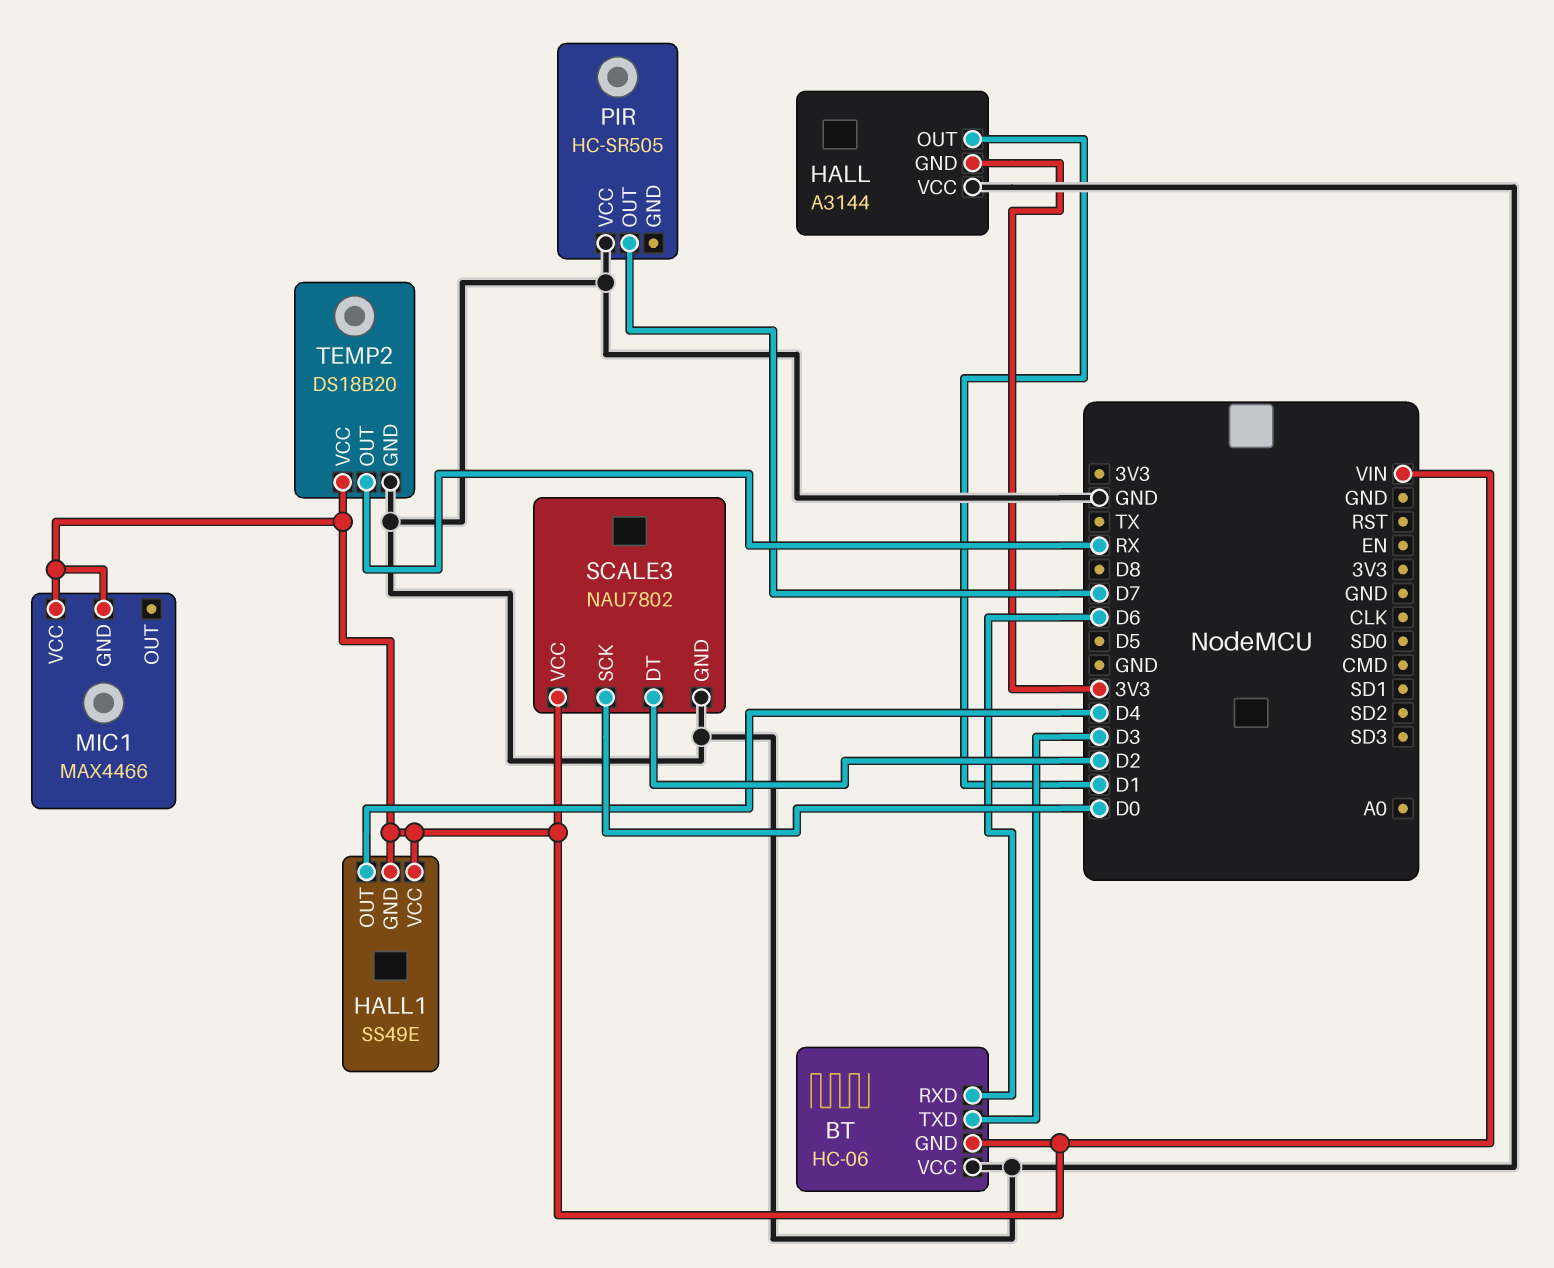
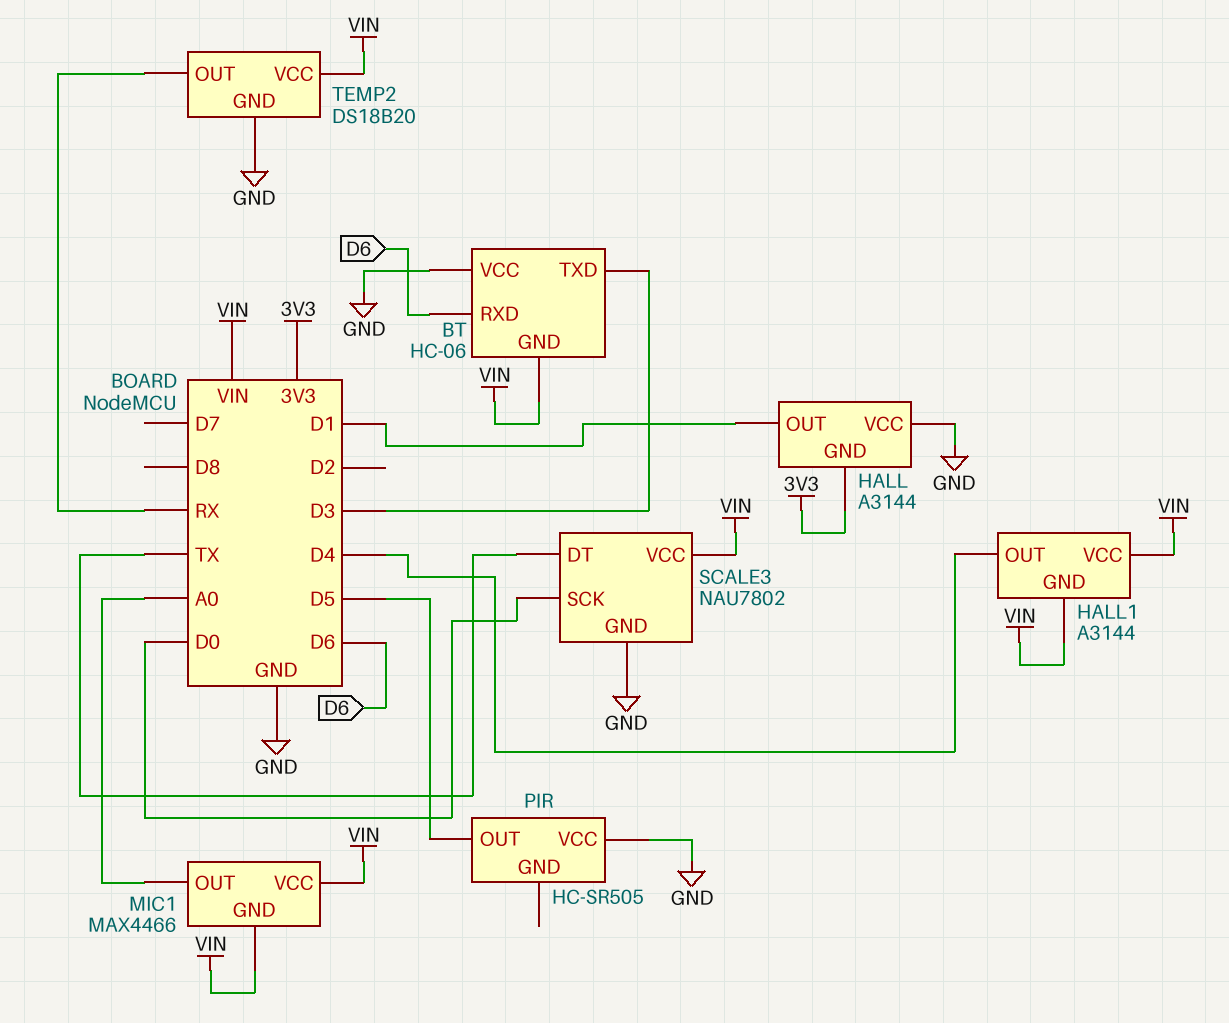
HALL1: SS49E -> A3144
MIC1 pin OUT: none -> A0
PIR pin OUT: D7 -> D5
SCALE3 pin DT: D2 -> TX

